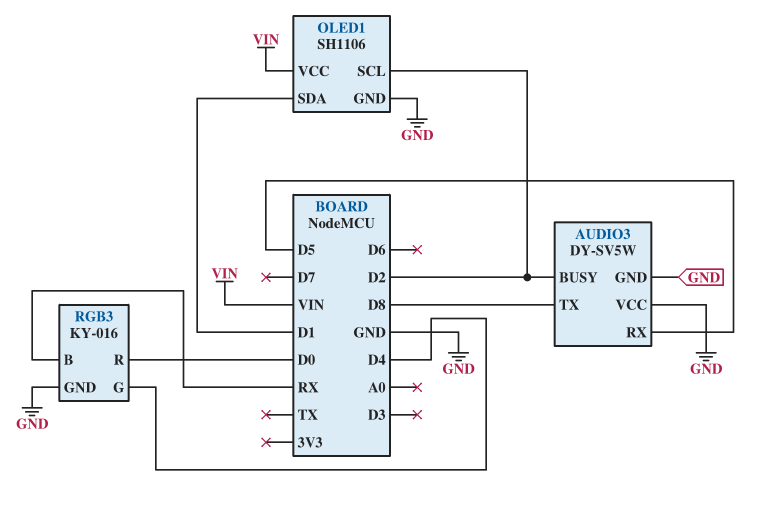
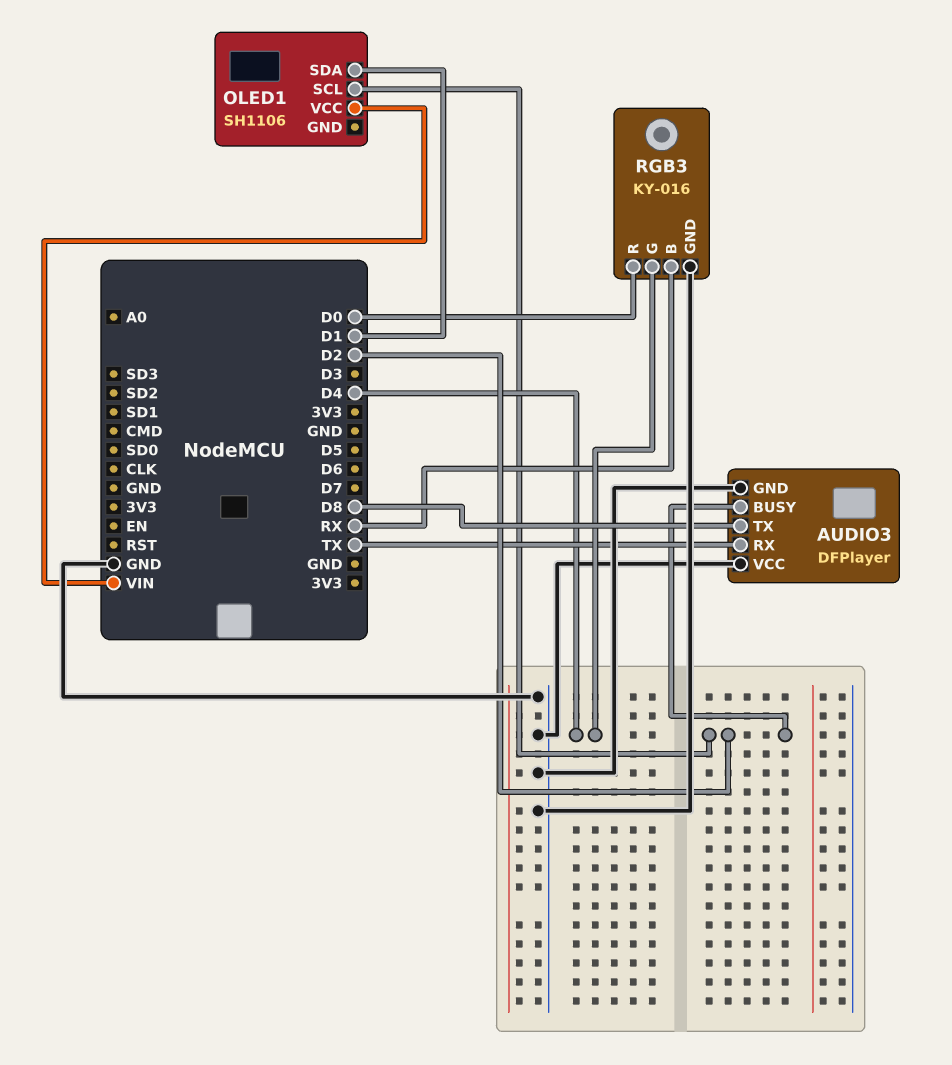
AUDIO3: DY-SV5W -> DFPlayer
AUDIO3 pin RX: D5 -> TX
OLED1 pin GND: GND -> none

